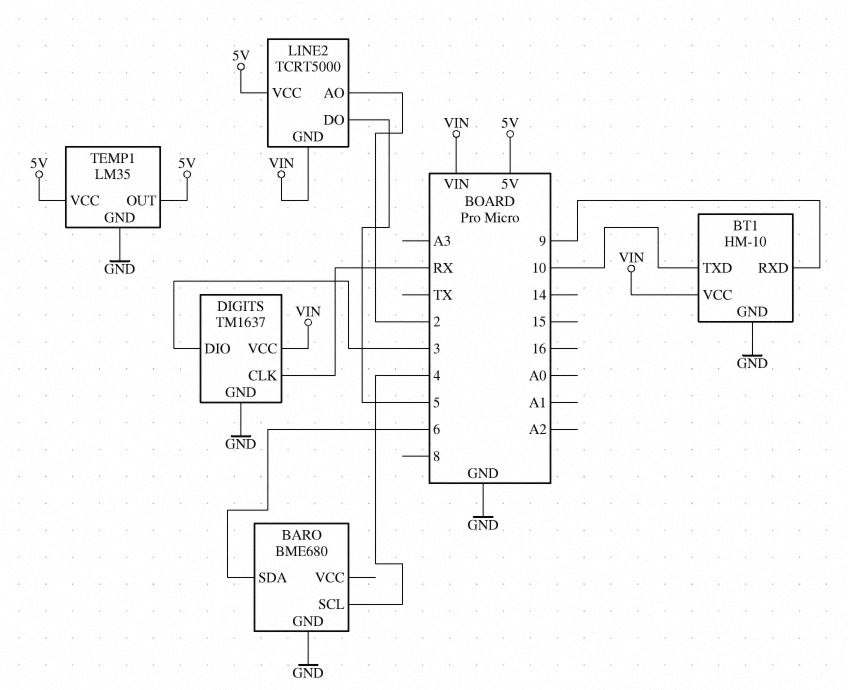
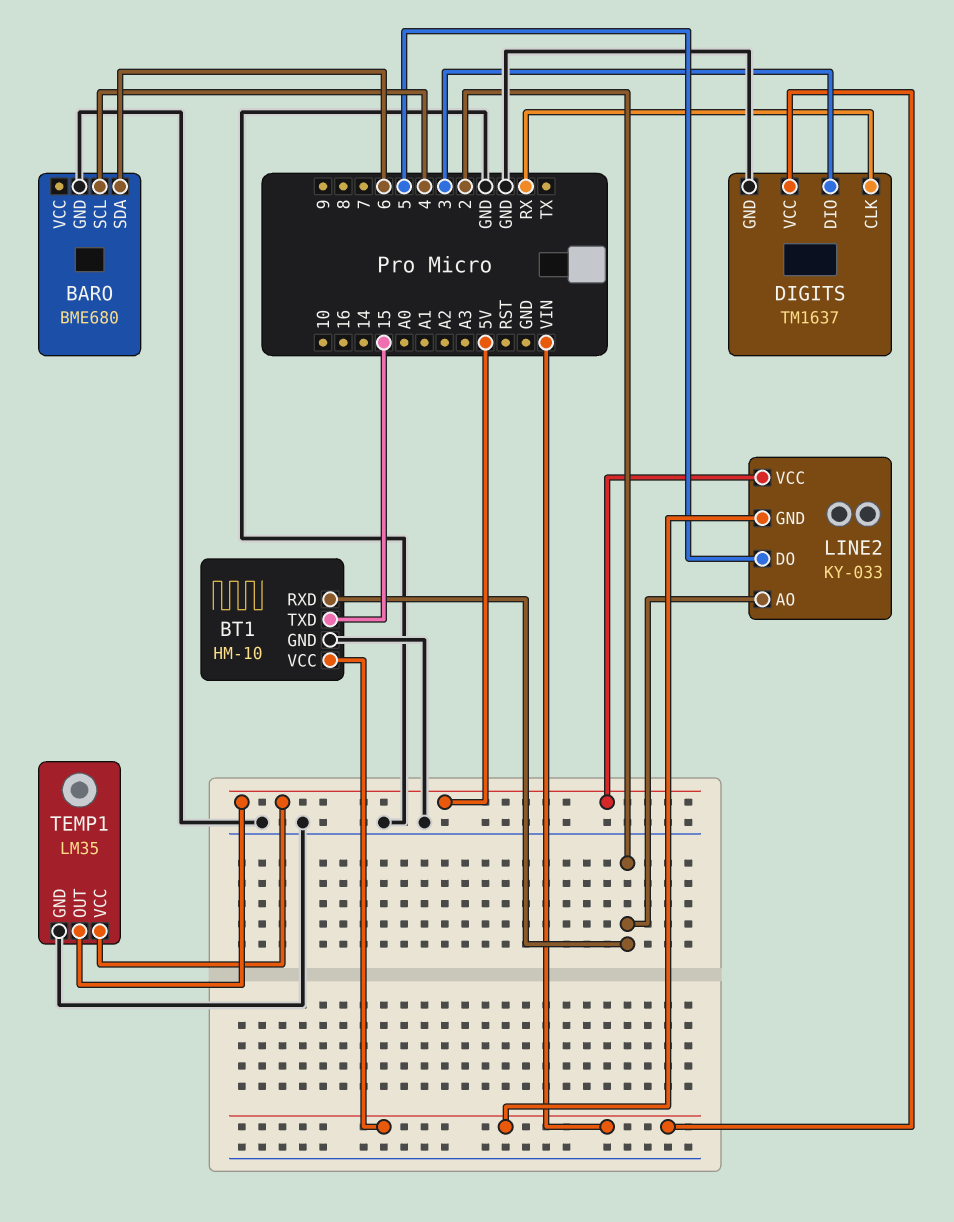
BT1 pin RXD: 9 -> 2
BT1 pin TXD: 10 -> 15
LINE2: TCRT5000 -> KY-033

